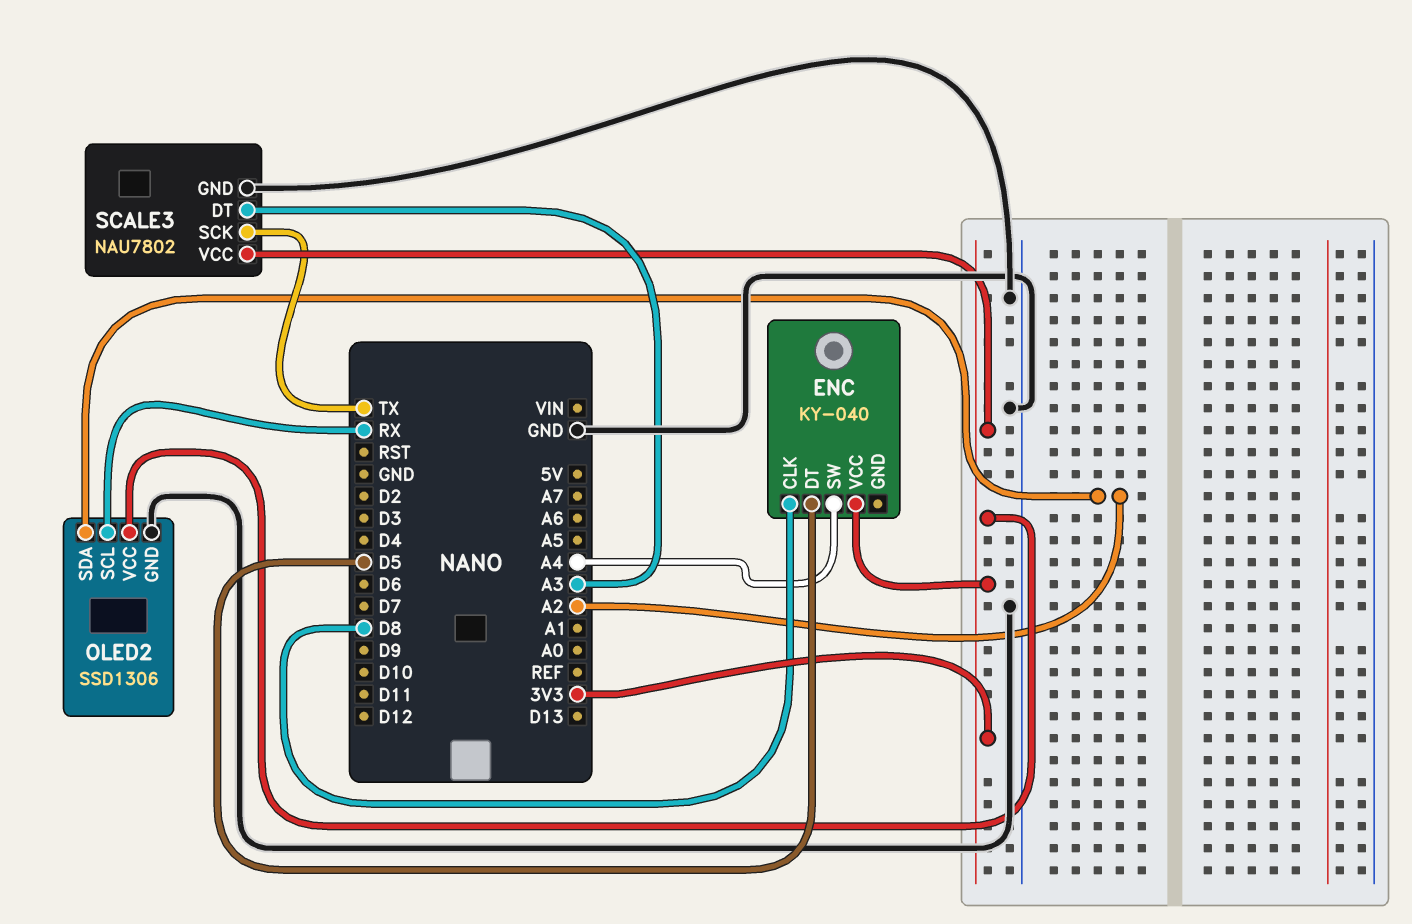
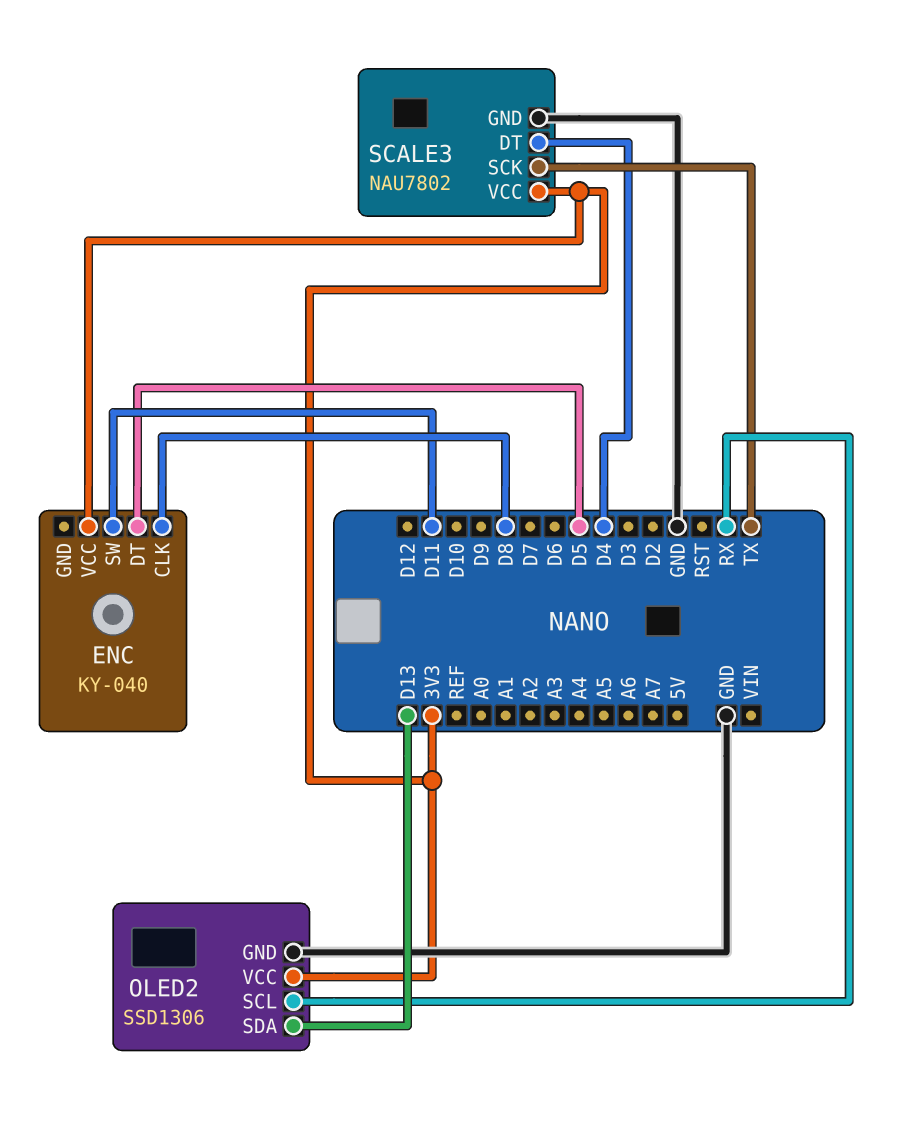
ENC pin SW: A4 -> D11
OLED2 pin SDA: A2 -> D13
SCALE3 pin DT: A3 -> D4

